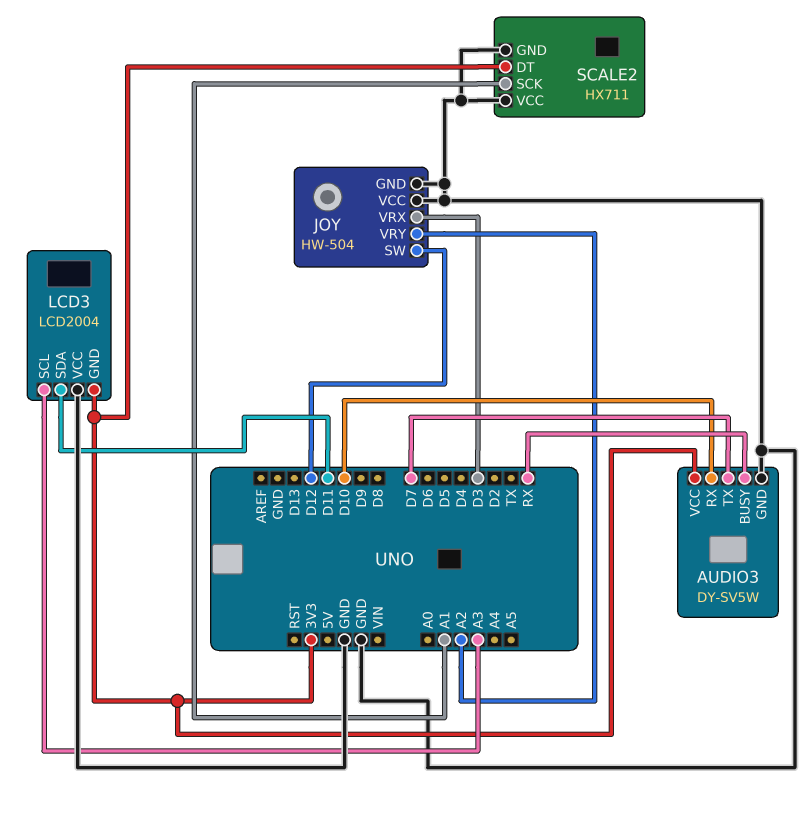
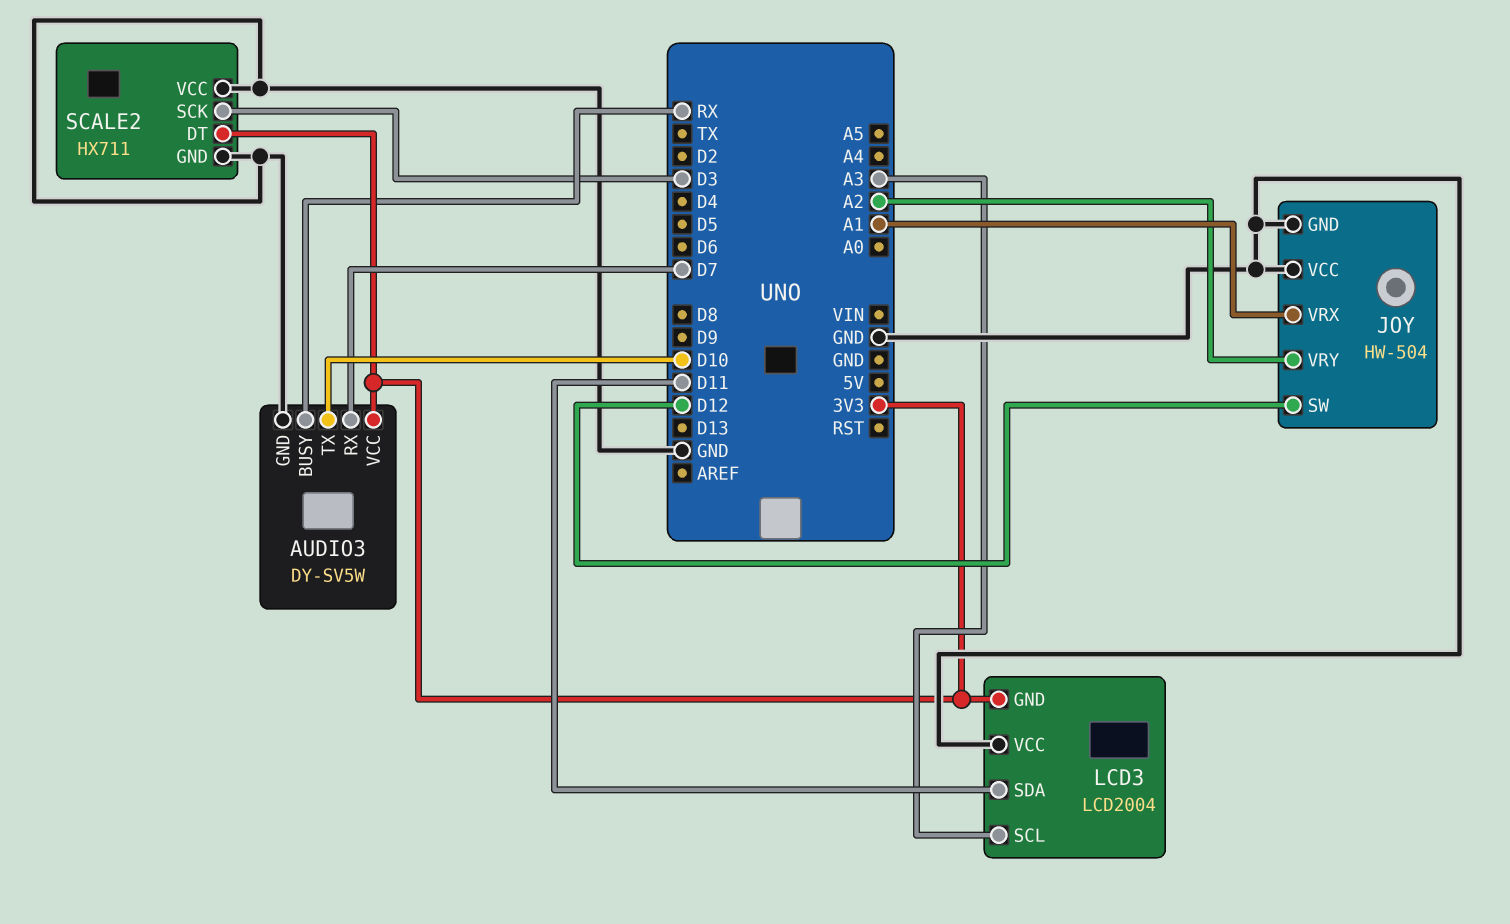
AUDIO3 pin RX: D10 -> D7
AUDIO3 pin TX: D7 -> D10
JOY pin VRX: D3 -> A1
SCALE2 pin SCK: A1 -> D3

